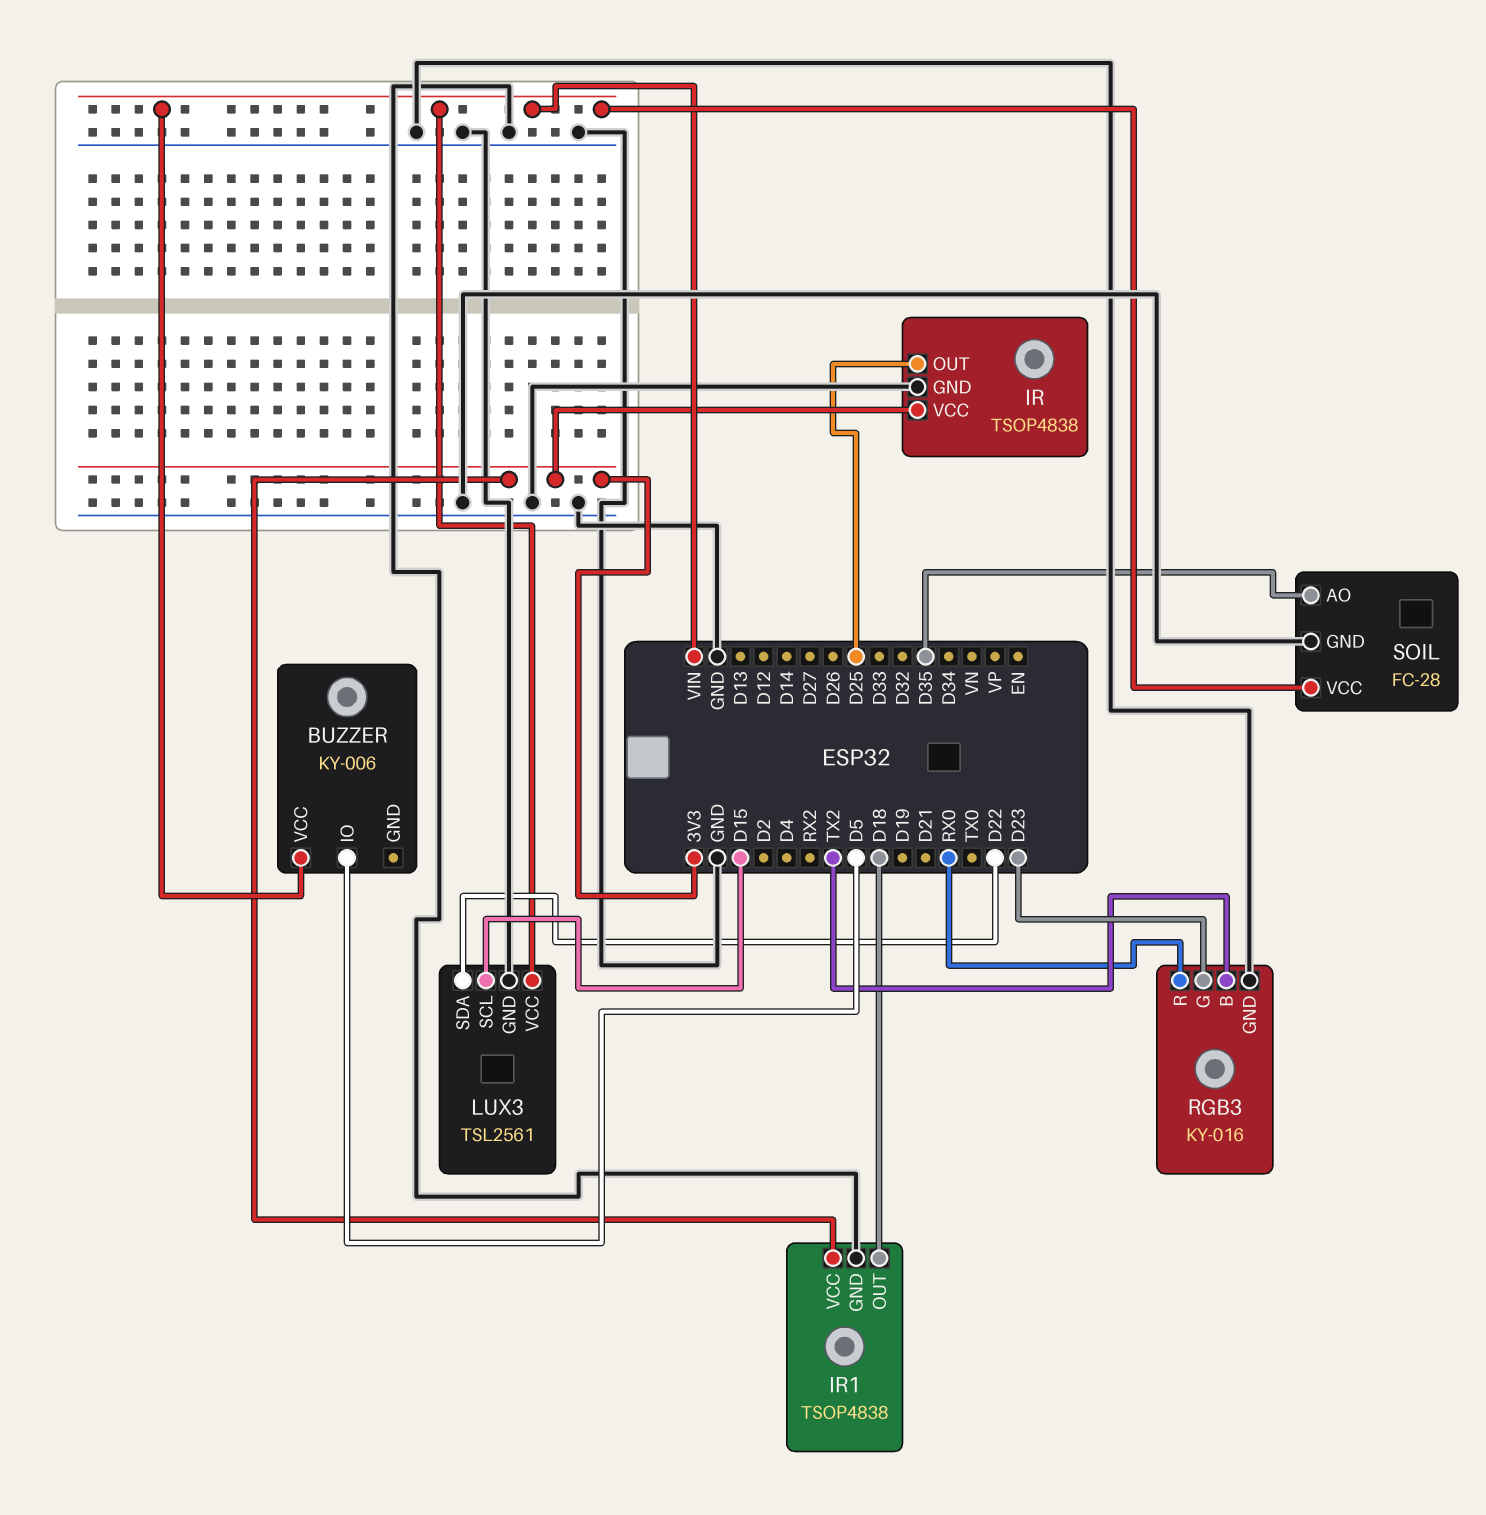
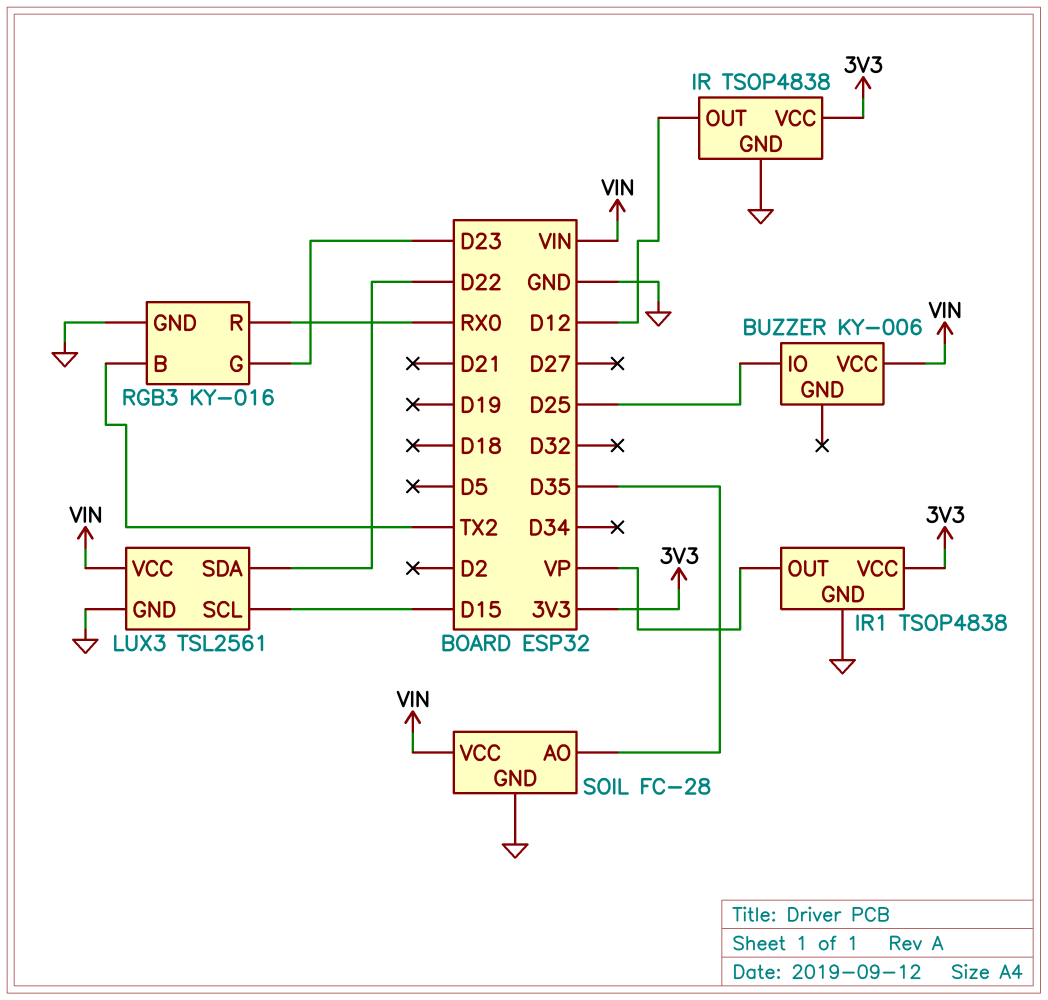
BUZZER pin IO: D5 -> D25
IR pin OUT: D25 -> D12
IR1 pin OUT: D18 -> VP

